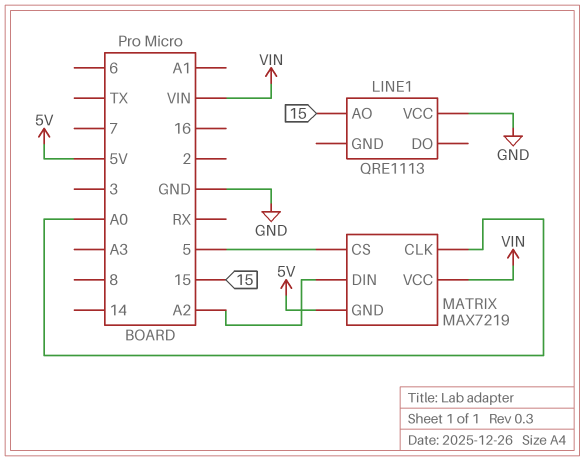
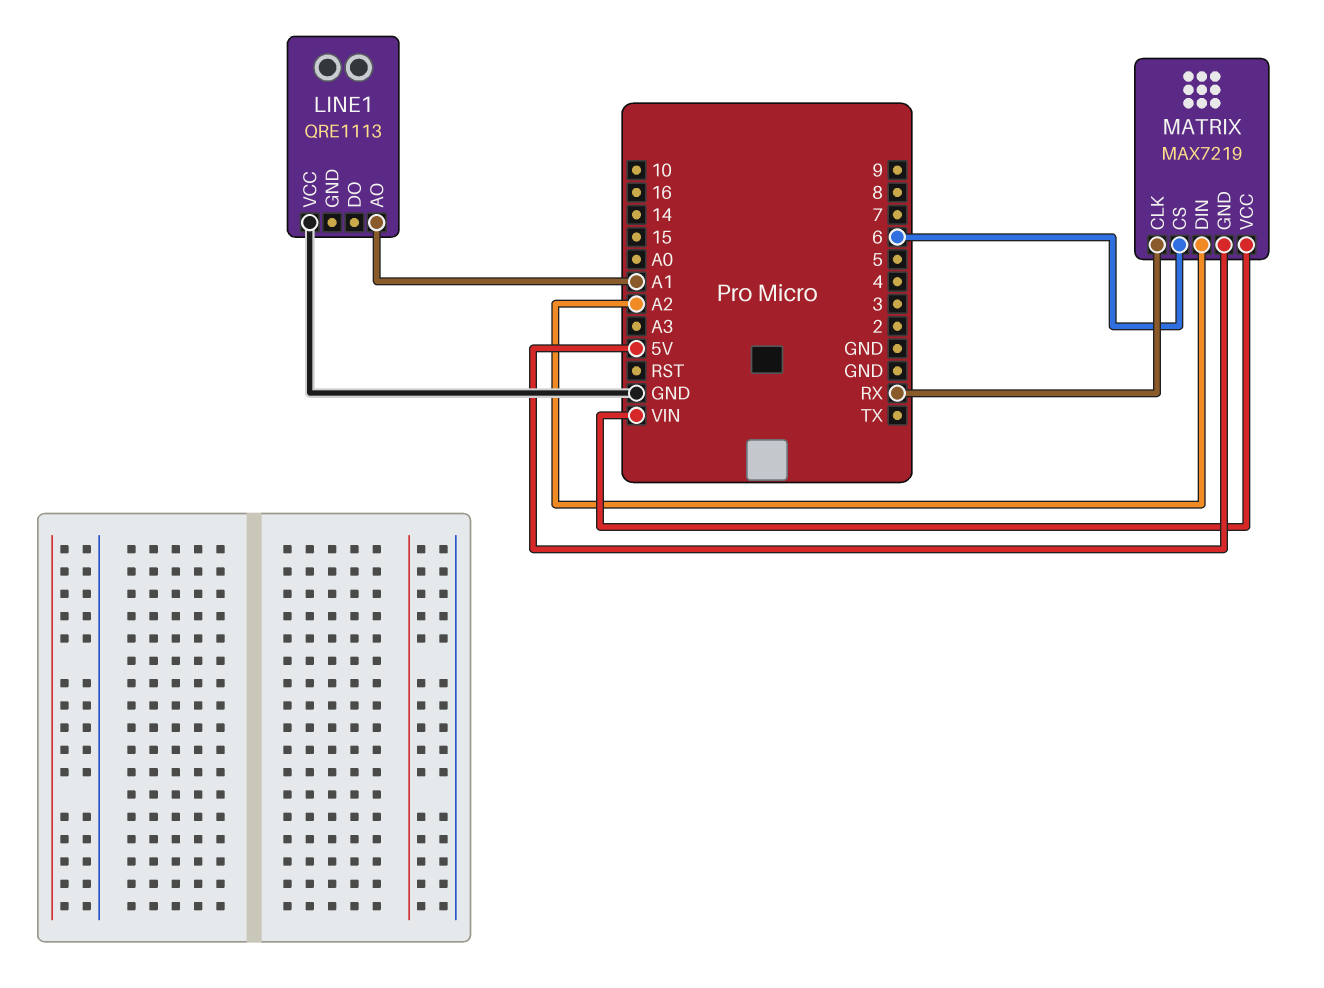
LINE1 pin AO: 15 -> A1
MATRIX pin CLK: A0 -> RX
MATRIX pin CS: 5 -> 6

